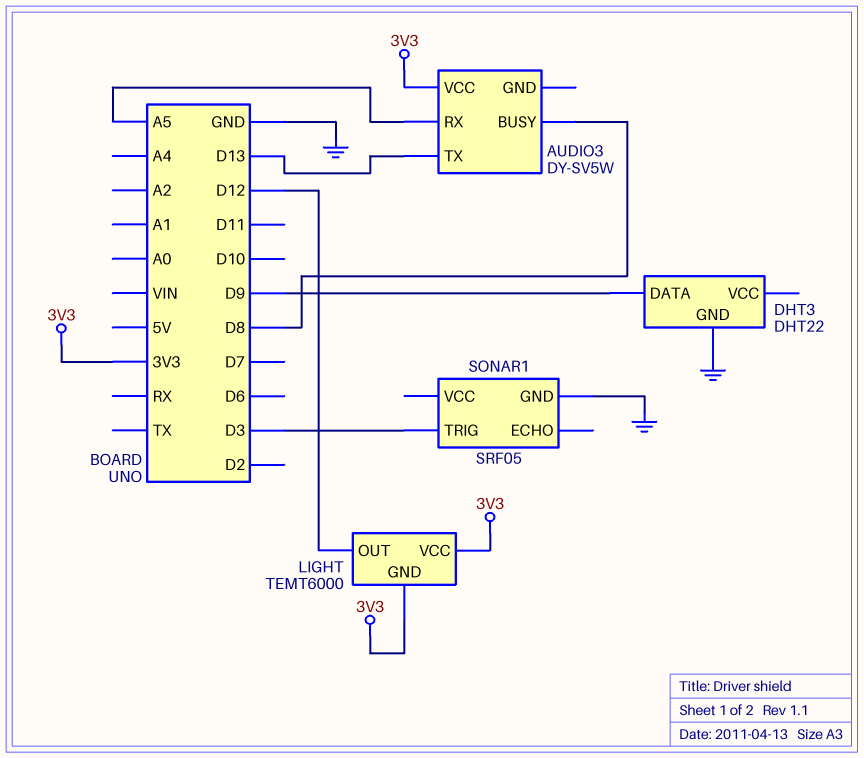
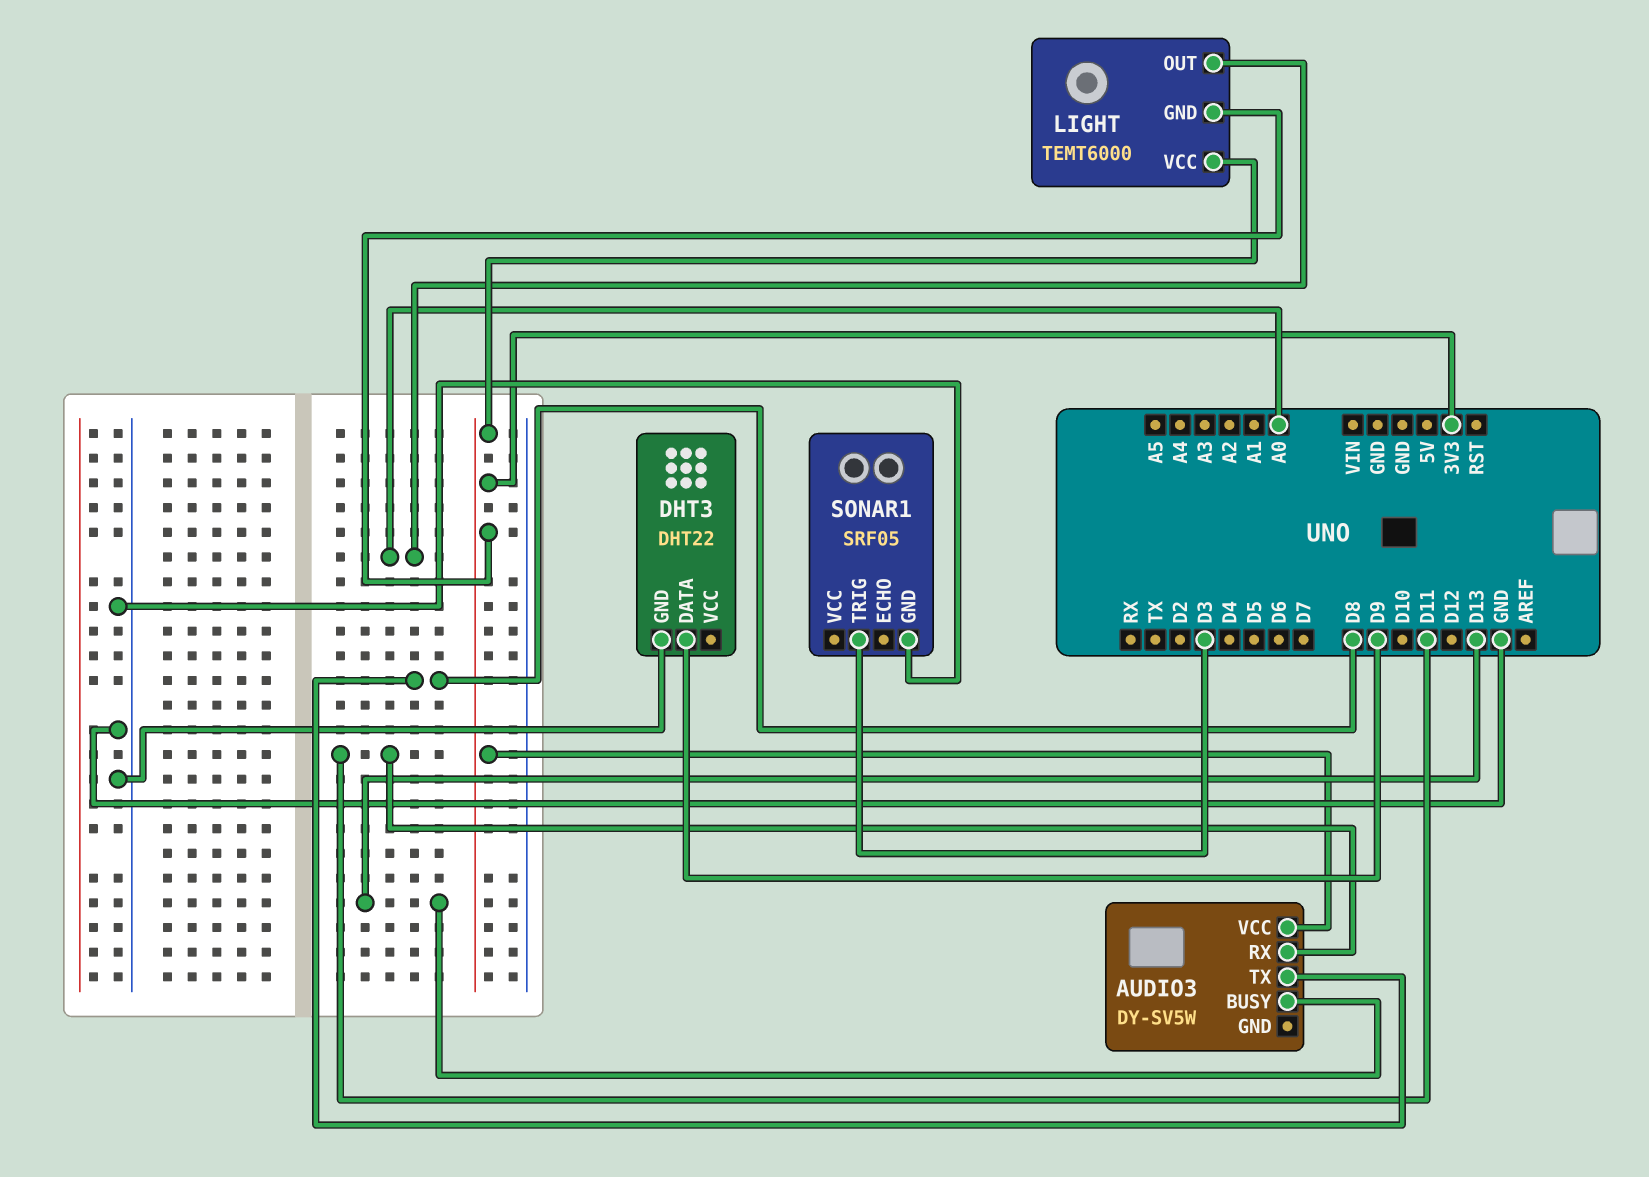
AUDIO3 pin BUSY: D8 -> D13
AUDIO3 pin RX: A5 -> D11
AUDIO3 pin TX: D13 -> D8
LIGHT pin OUT: D12 -> A0

